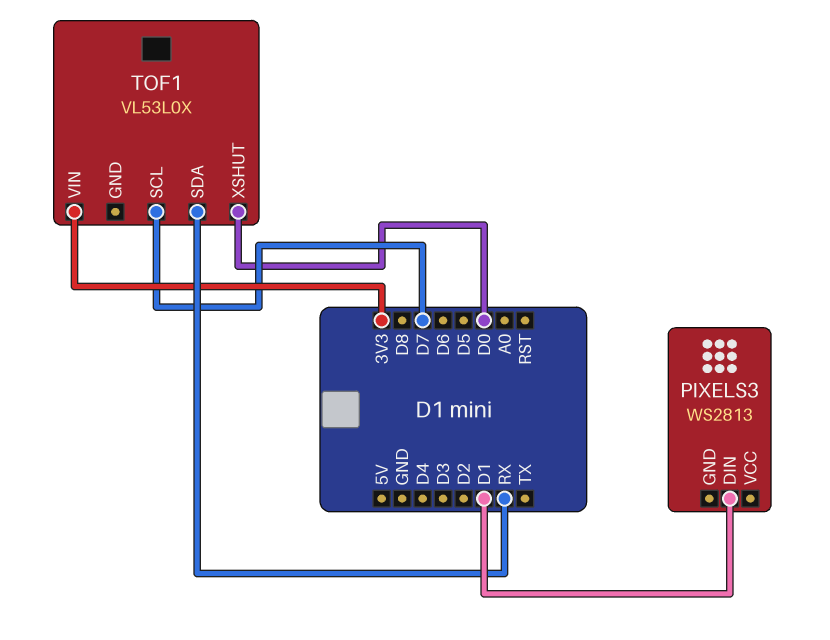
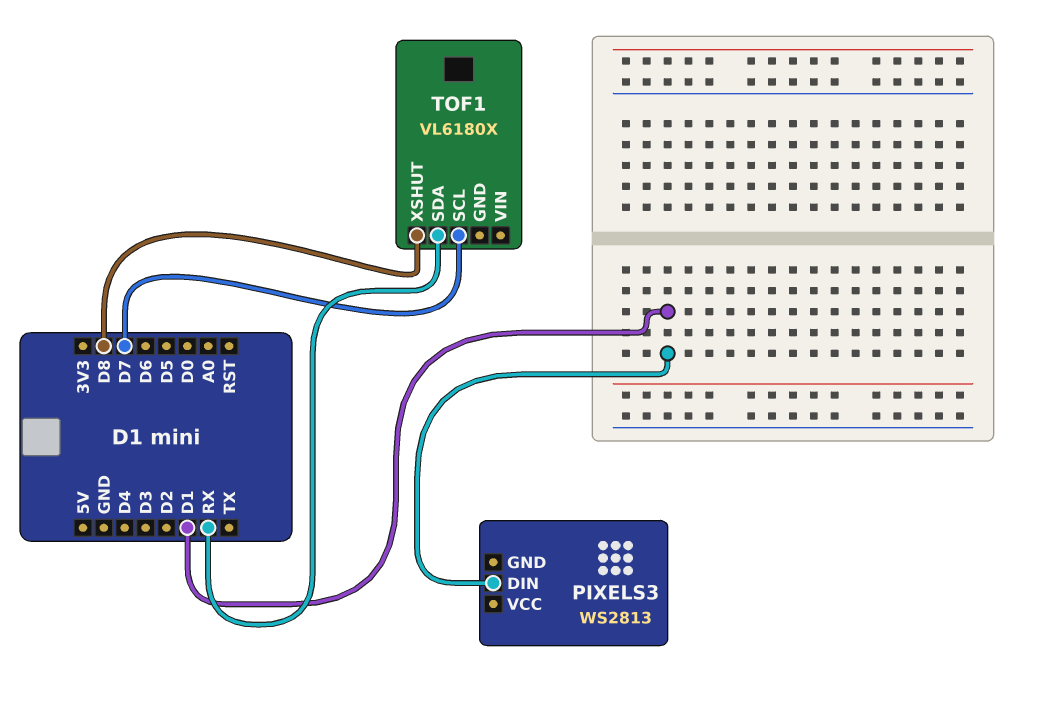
TOF1: VL53L0X -> VL6180X
TOF1 pin VIN: 3V3 -> none
TOF1 pin XSHUT: D0 -> D8

